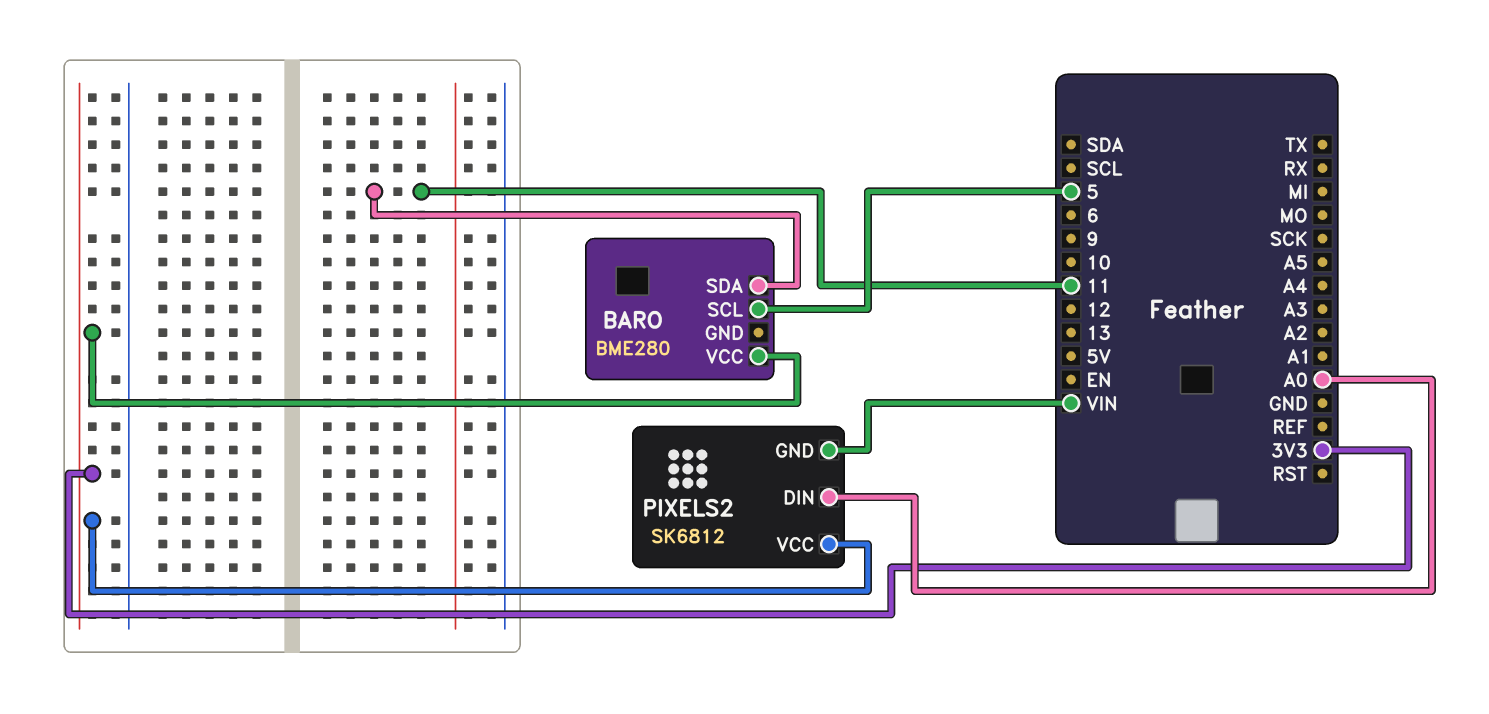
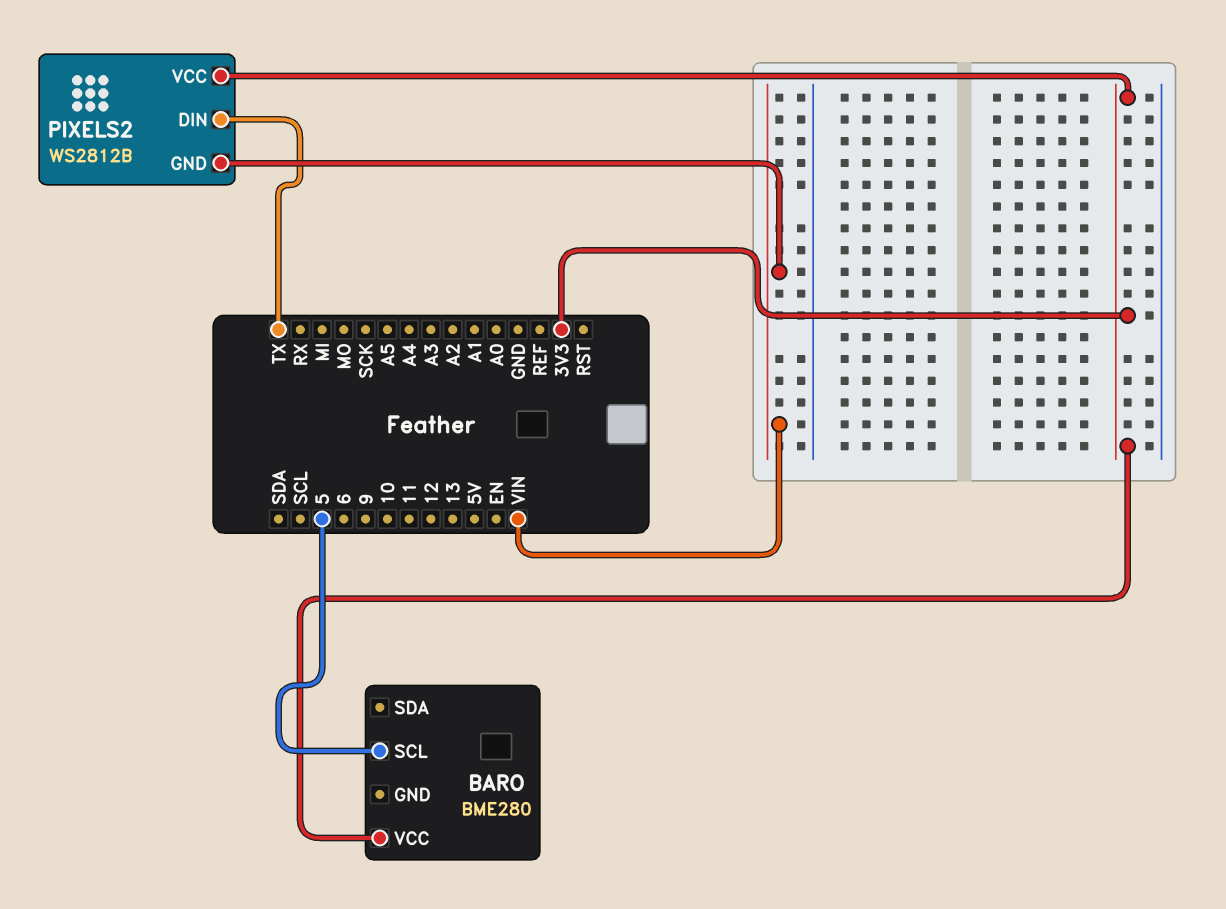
BARO pin SDA: 11 -> none
PIXELS2: SK6812 -> WS2812B
PIXELS2 pin DIN: A0 -> TX

